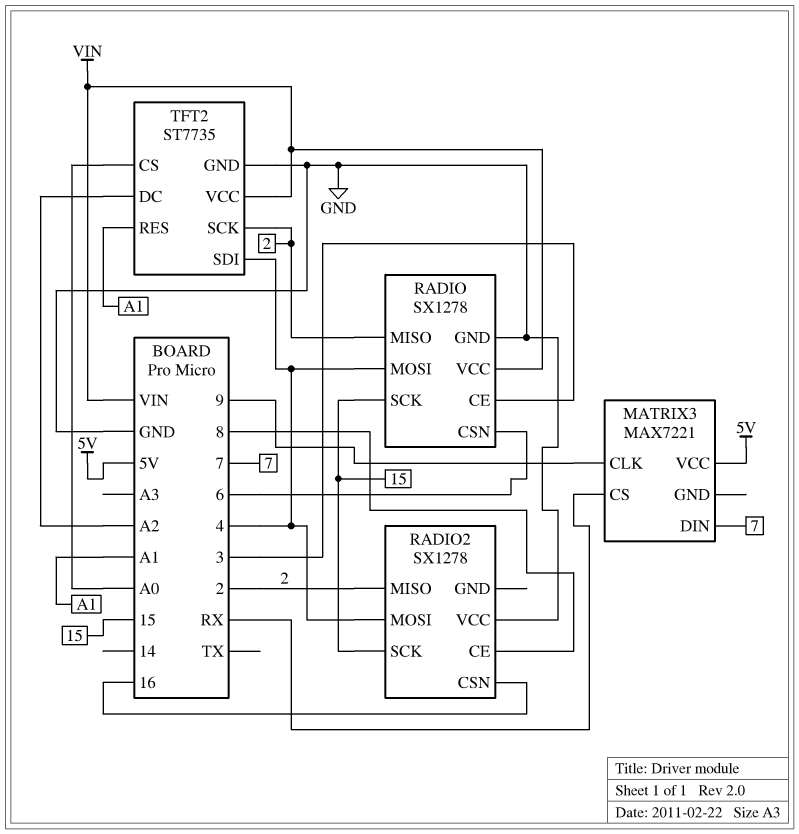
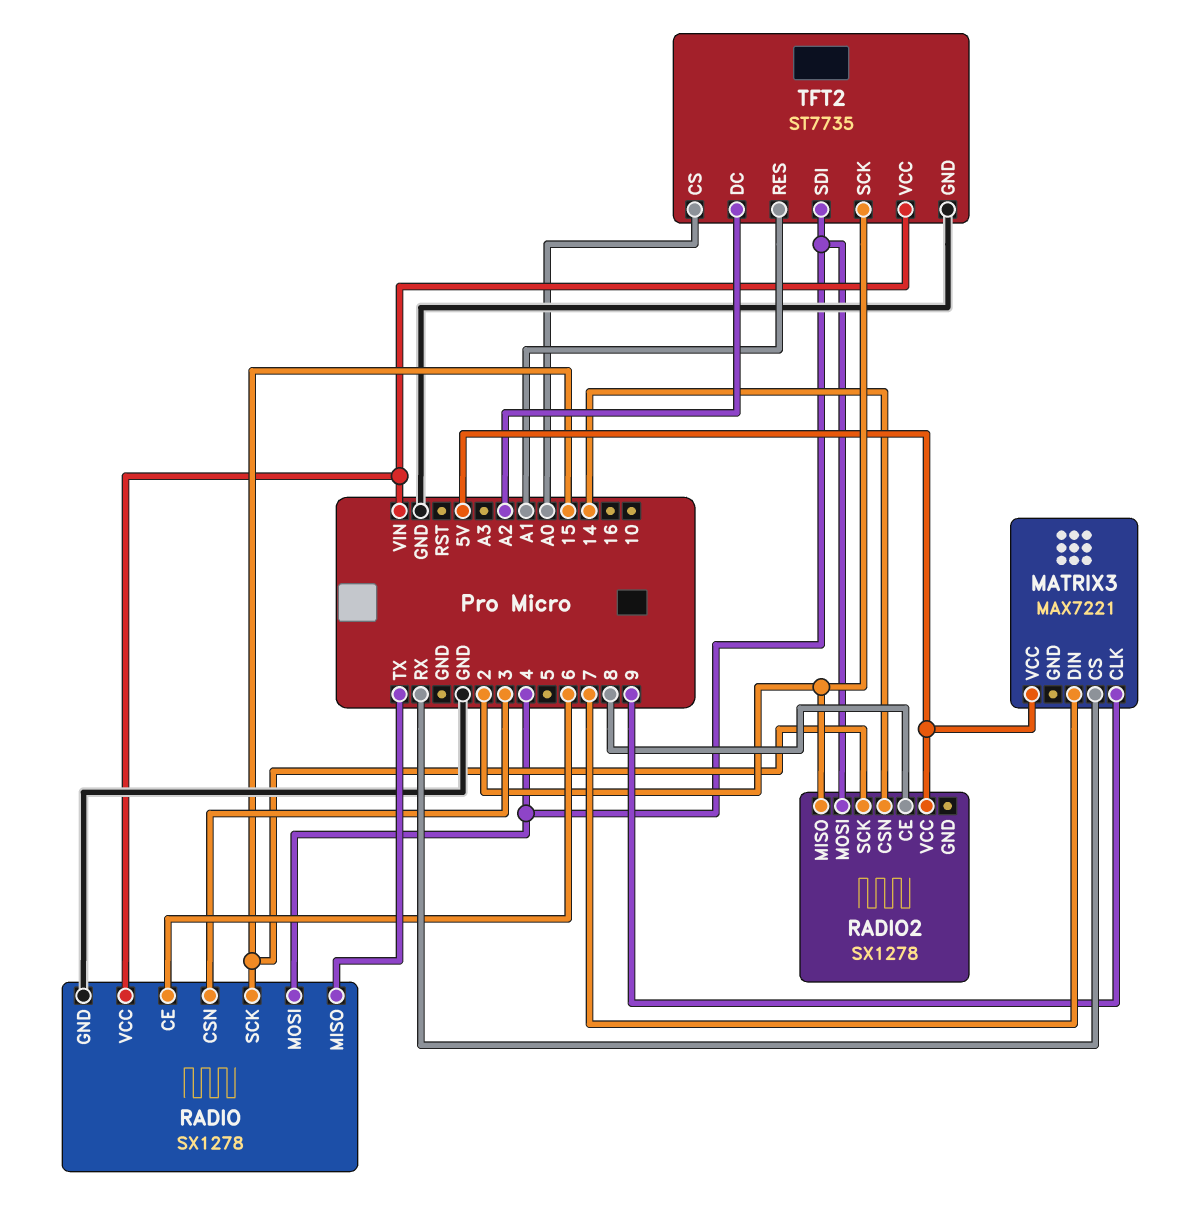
RADIO pin CE: 3 -> 6
RADIO pin CSN: 6 -> 3
RADIO pin MISO: 2 -> TX
RADIO2 pin CSN: 16 -> 14
RADIO2 pin VCC: GND -> 5V

